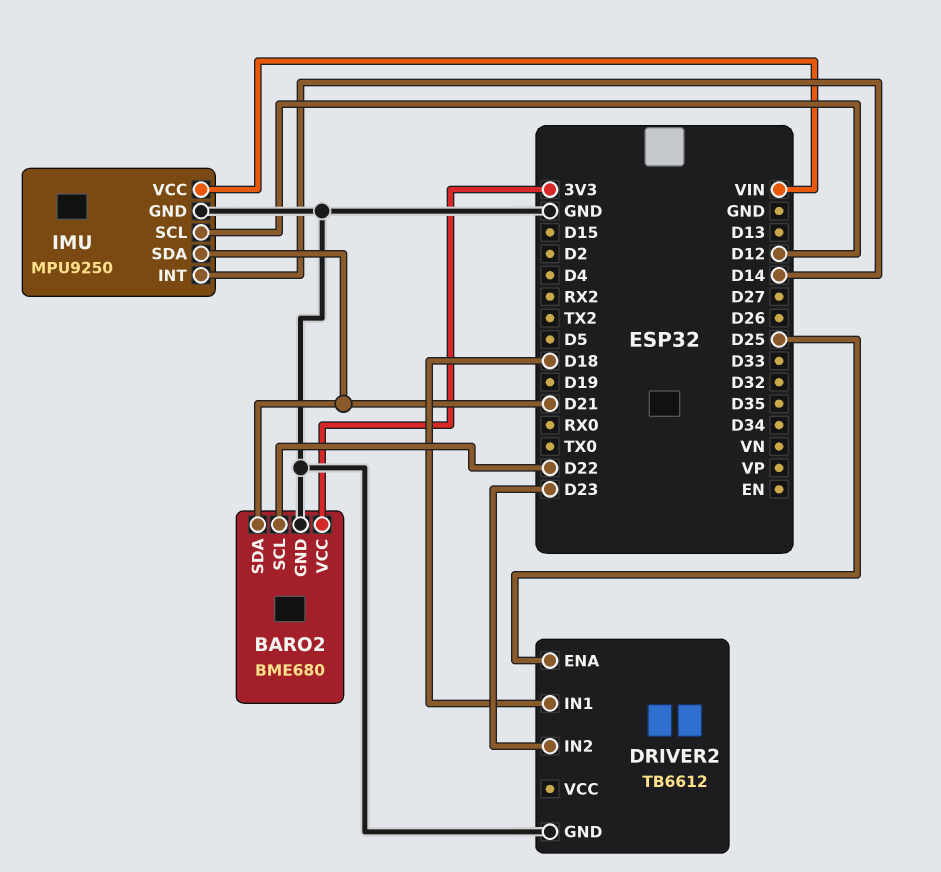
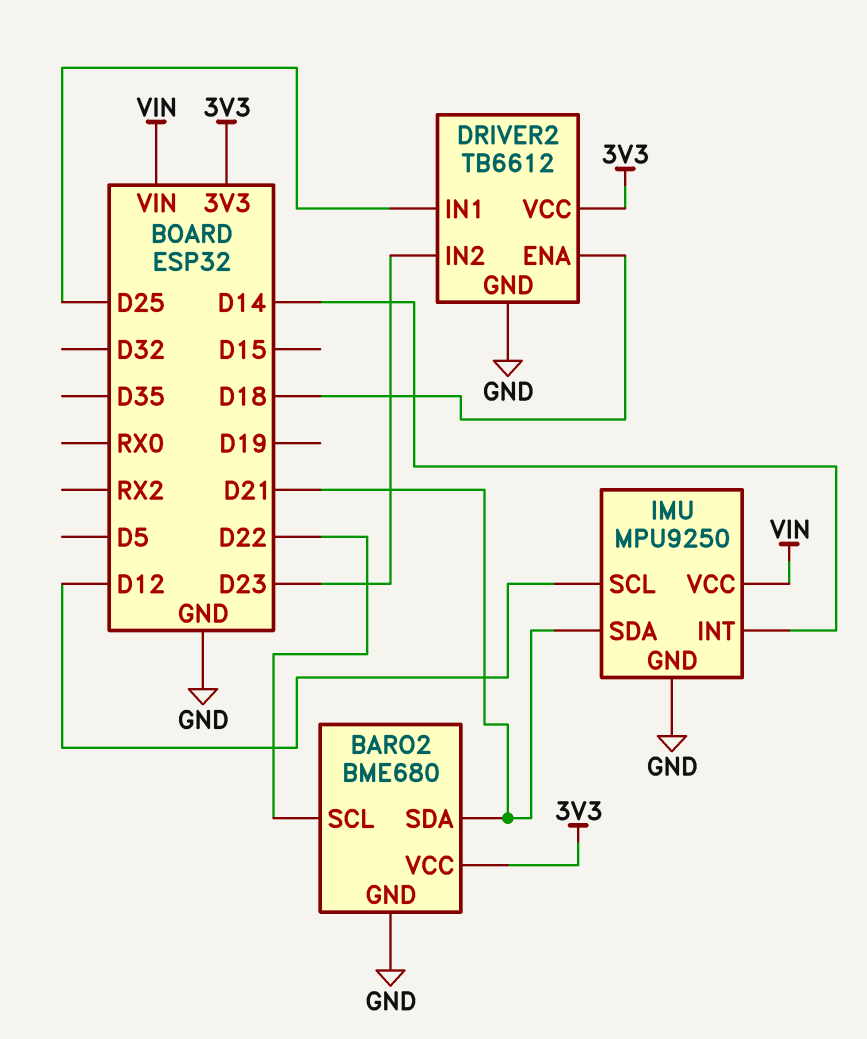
DRIVER2 pin ENA: D25 -> D18
DRIVER2 pin IN1: D18 -> D25
DRIVER2 pin VCC: none -> 3V3

